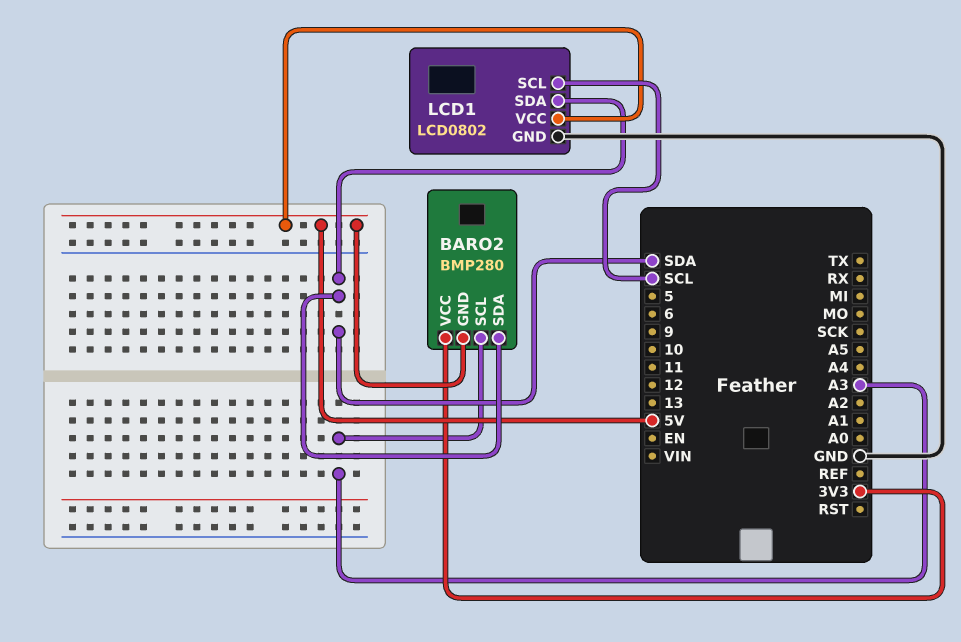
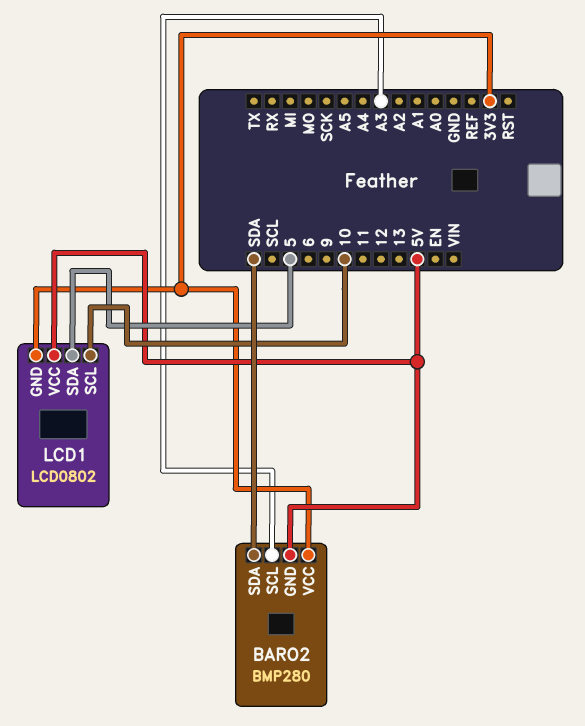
LCD1 pin GND: GND -> 3V3
LCD1 pin SCL: SCL -> 10
LCD1 pin SDA: SDA -> 5

